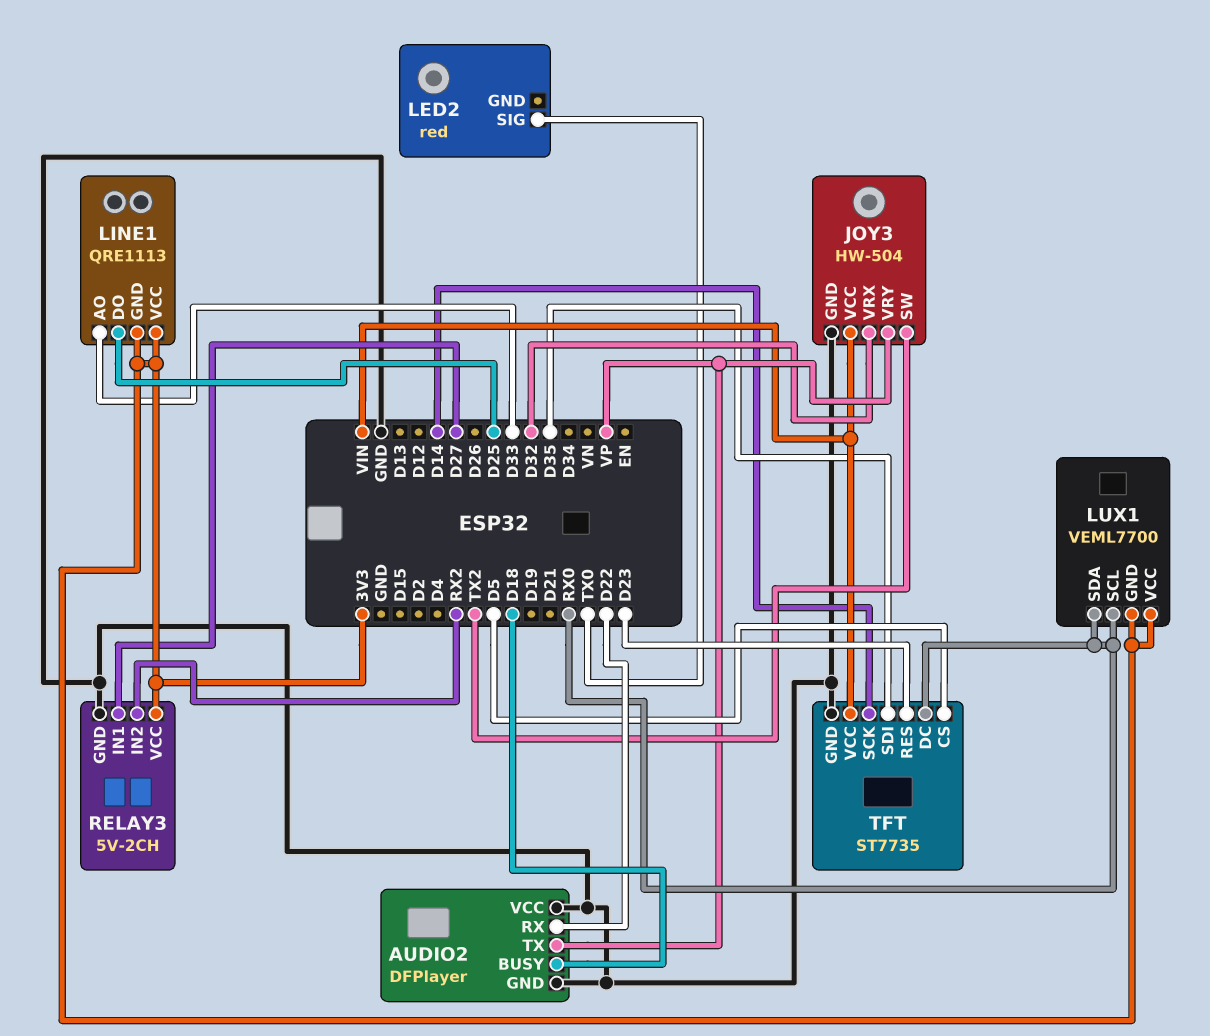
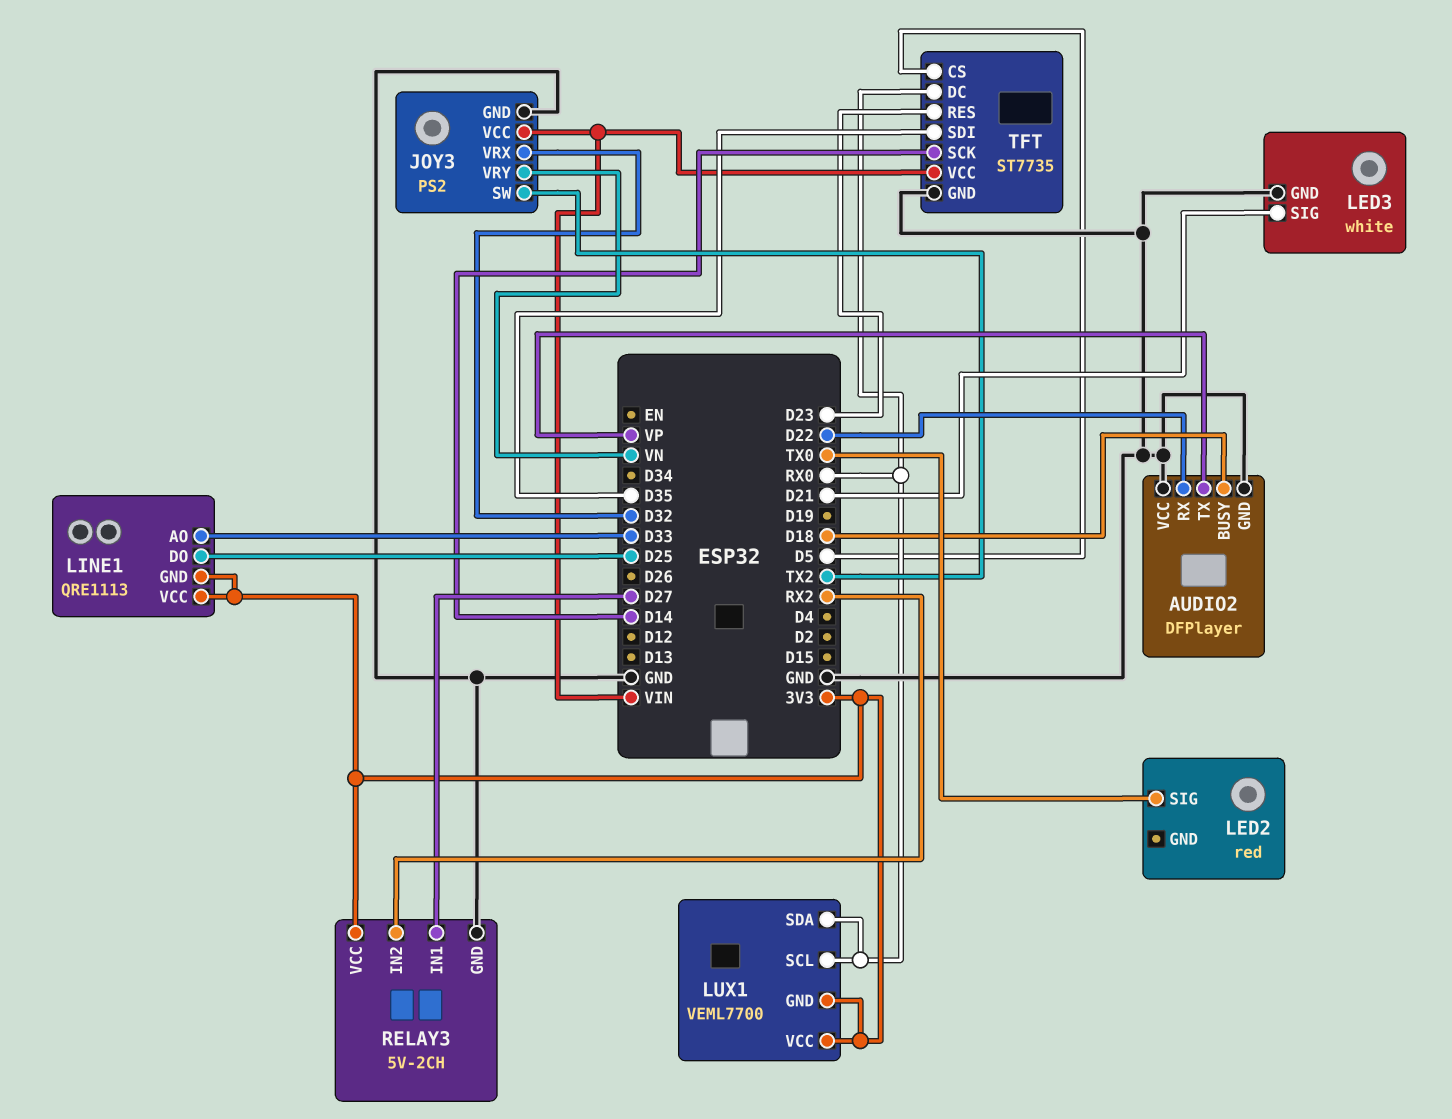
JOY3: HW-504 -> PS2
JOY3 pin VRY: VP -> VN
LED3: none -> white
LED3 pin GND: none -> GND
LED3 pin SIG: none -> D21

